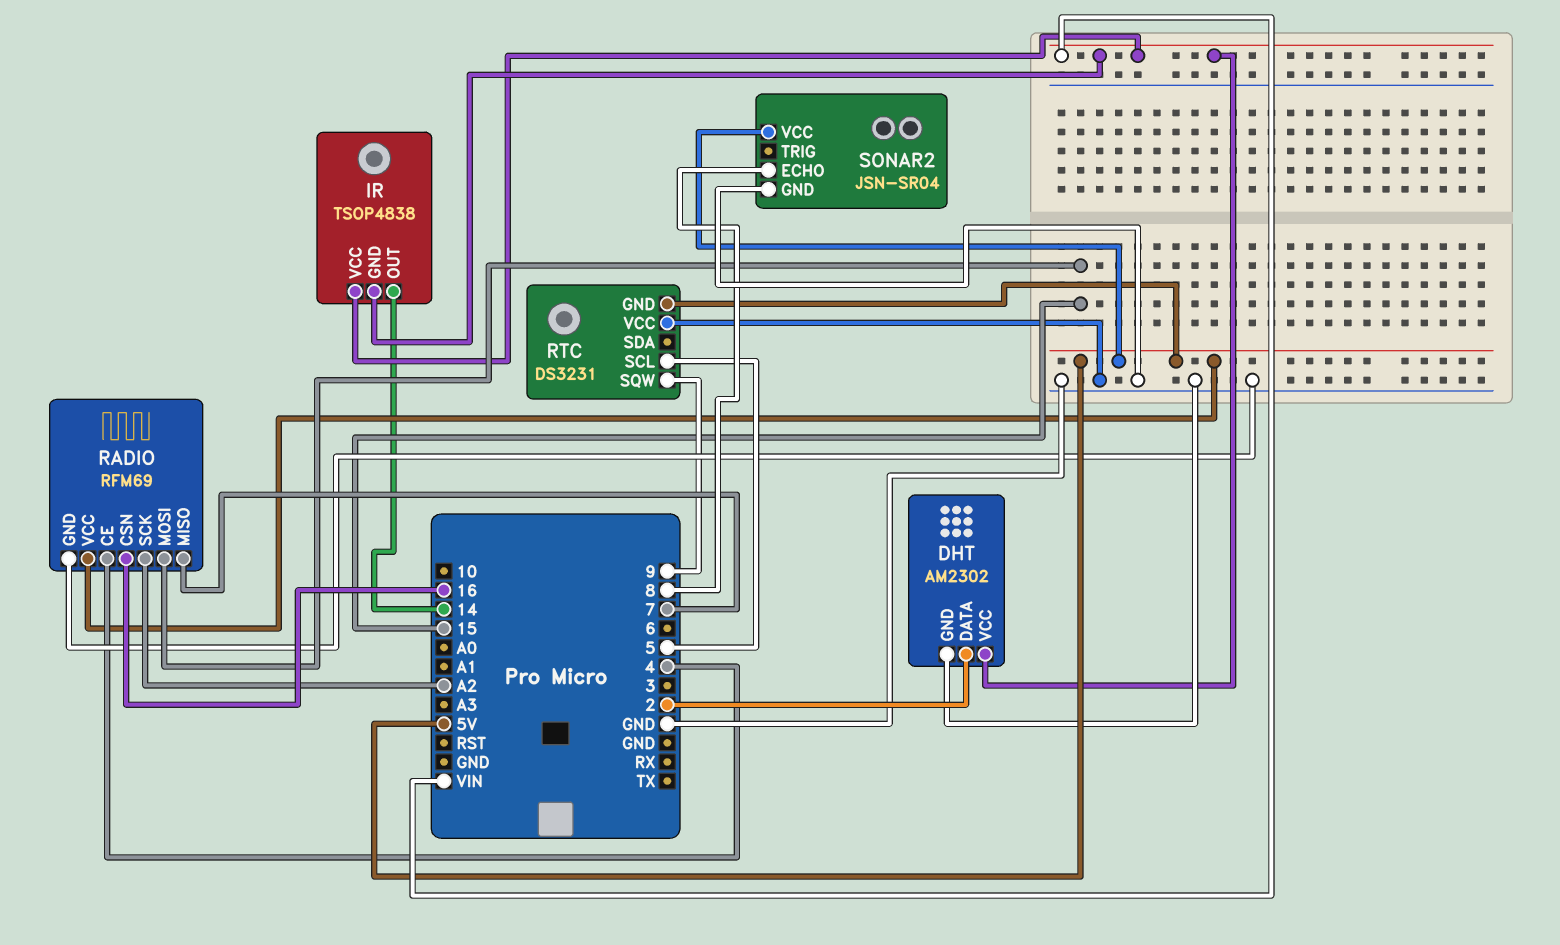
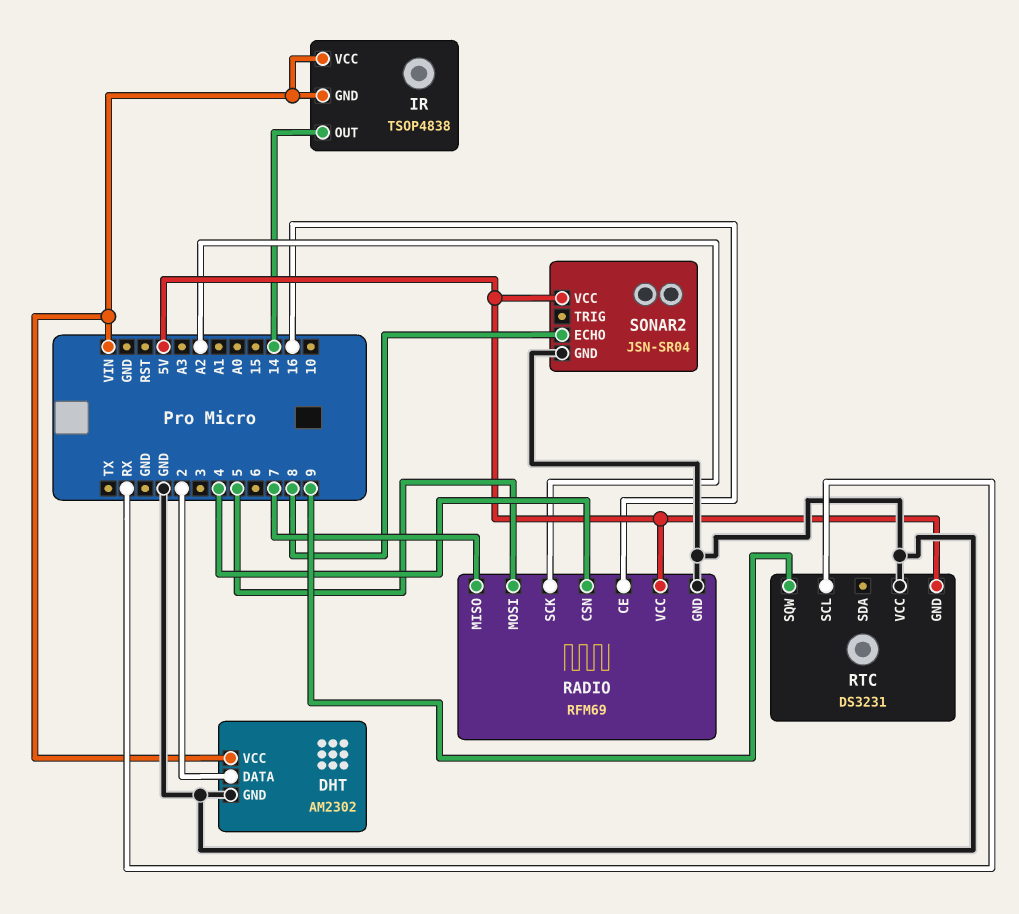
RADIO pin CE: 4 -> 16
RADIO pin CSN: 16 -> 4
RADIO pin MOSI: 15 -> 5
RTC pin SCL: 5 -> RX

